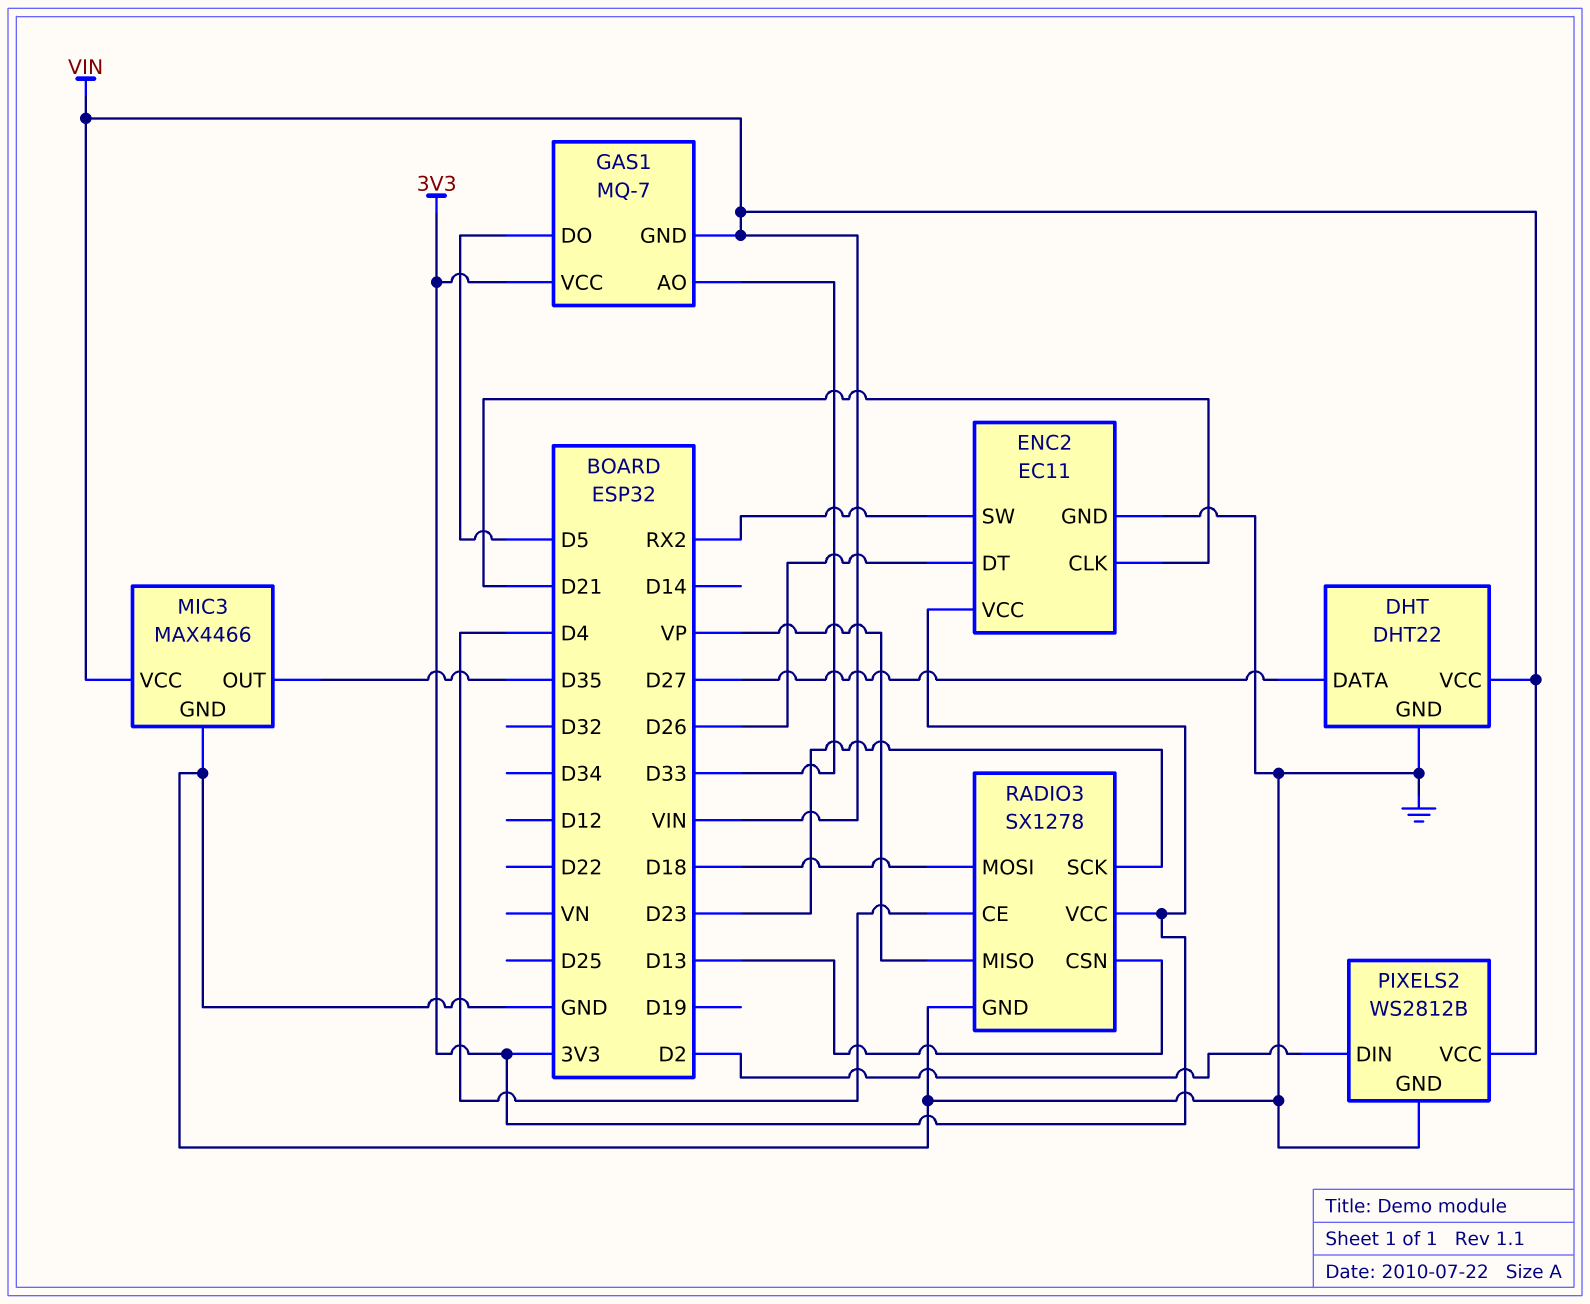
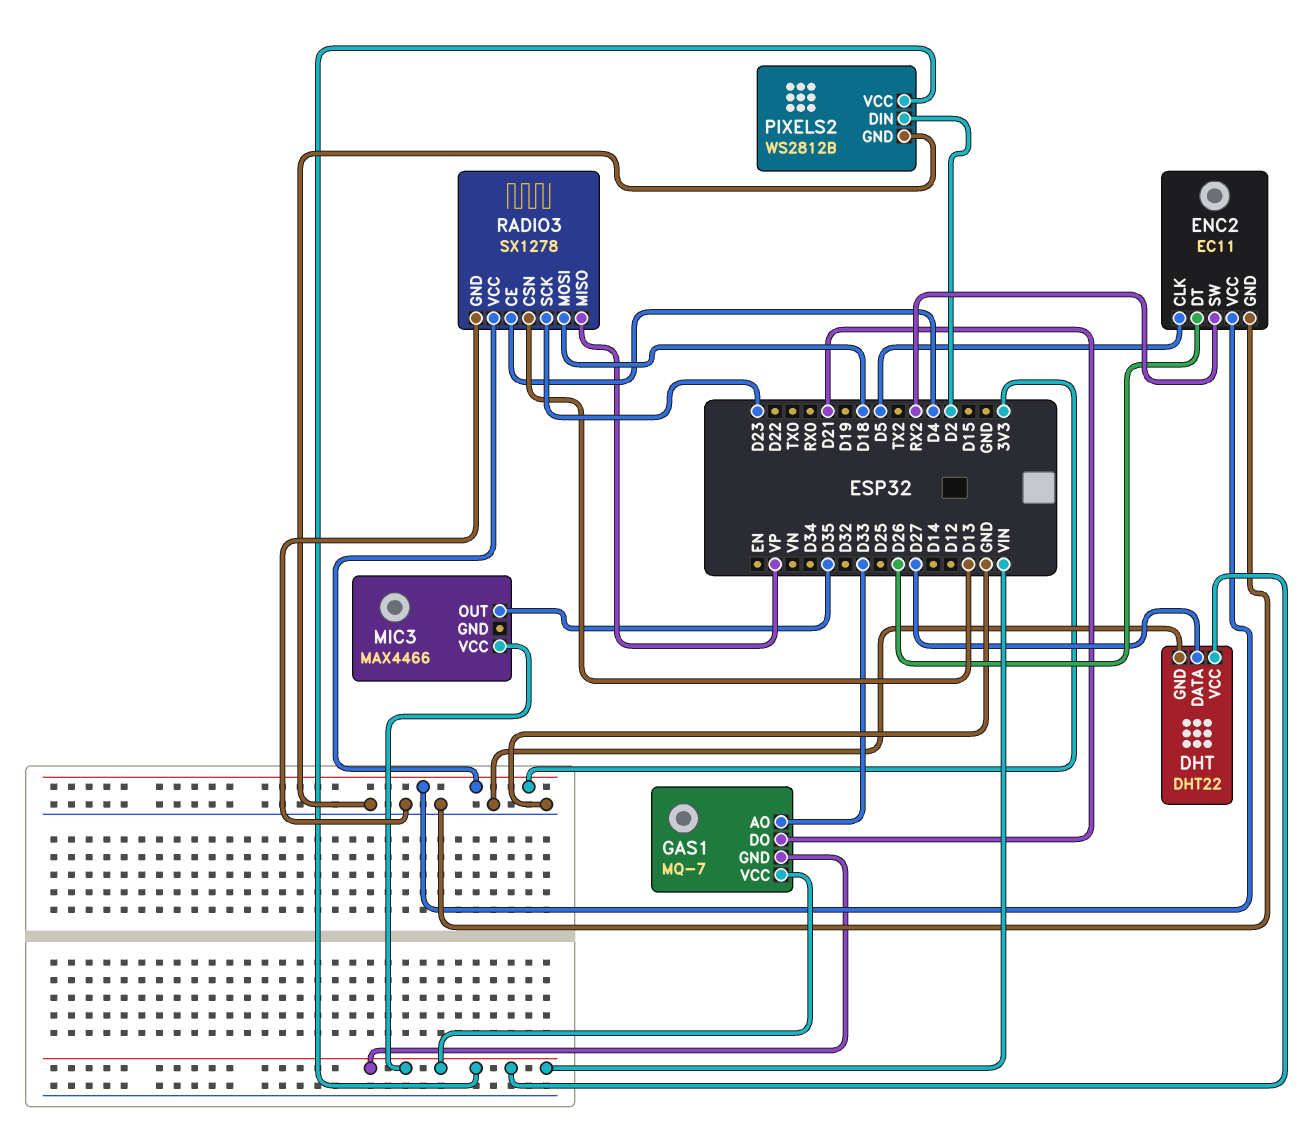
ENC2 pin CLK: D21 -> D5
GAS1 pin DO: D5 -> D21
GAS1 pin VCC: 3V3 -> VIN
MIC3 pin GND: GND -> none

